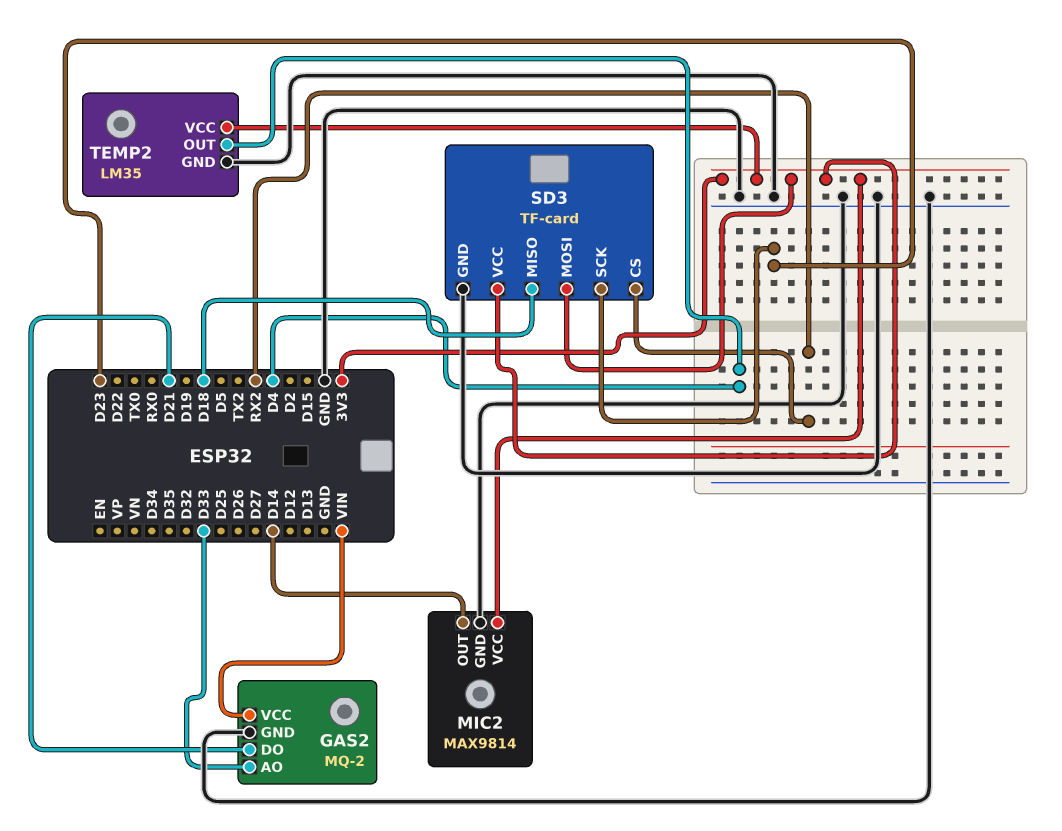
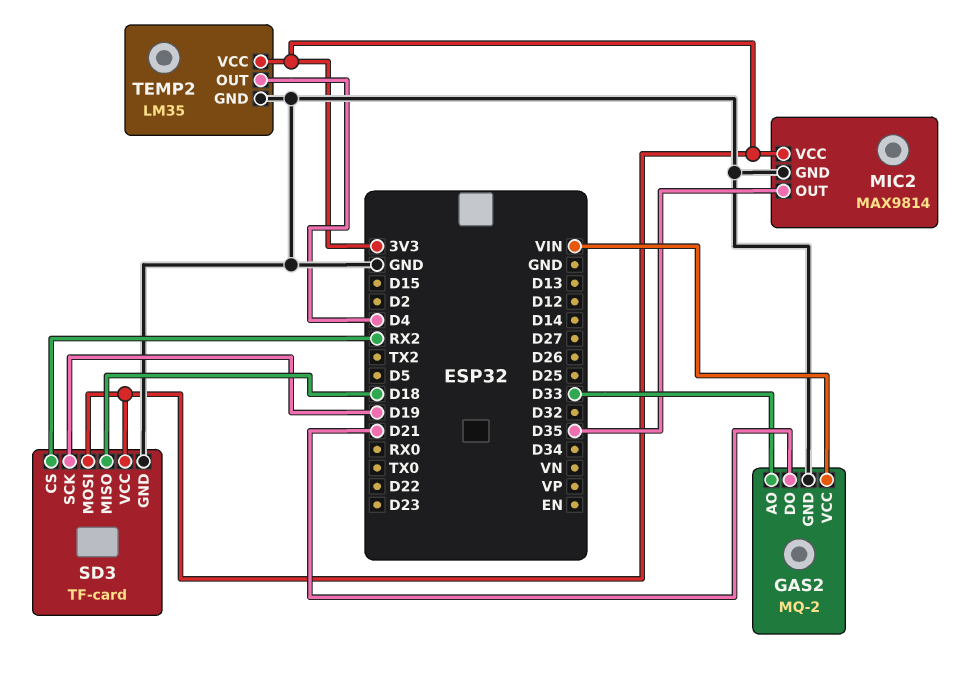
MIC2 pin OUT: D14 -> D35
SD3 pin SCK: D23 -> D19

